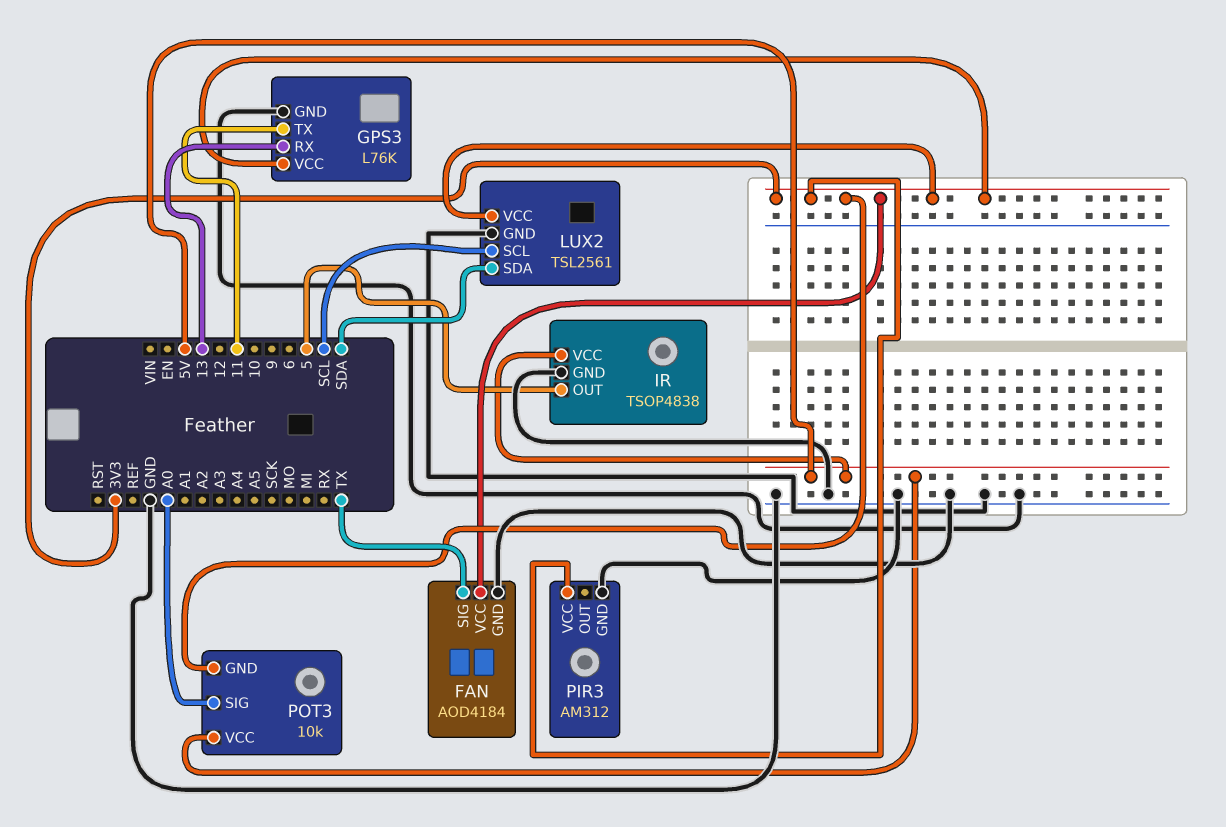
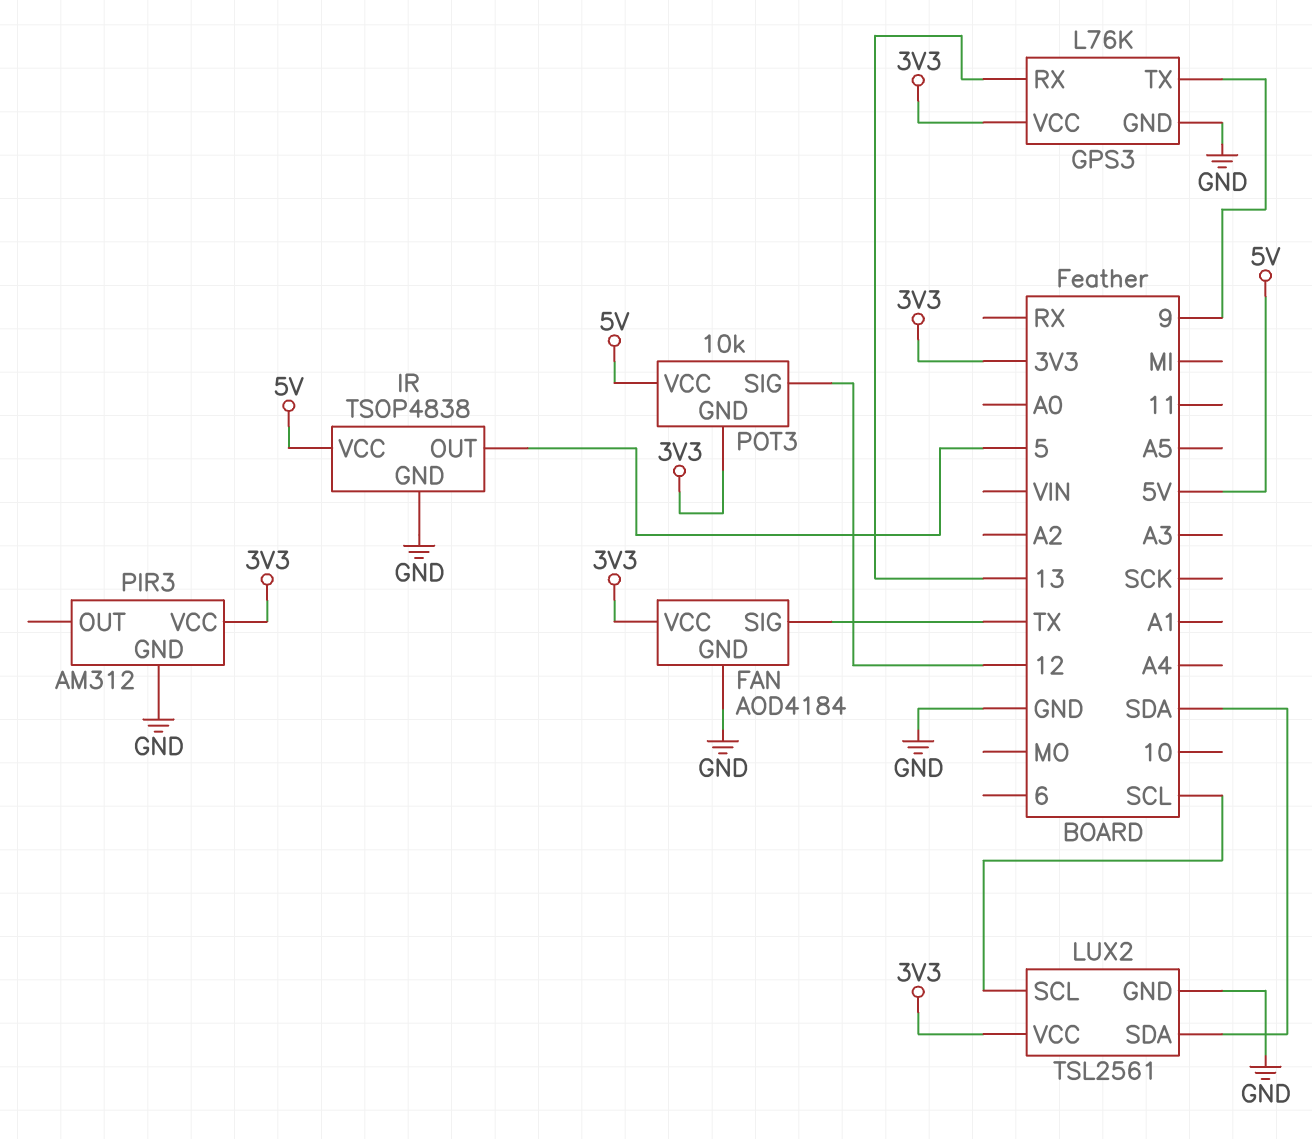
GPS3 pin TX: 11 -> 9
POT3 pin SIG: A0 -> 12

